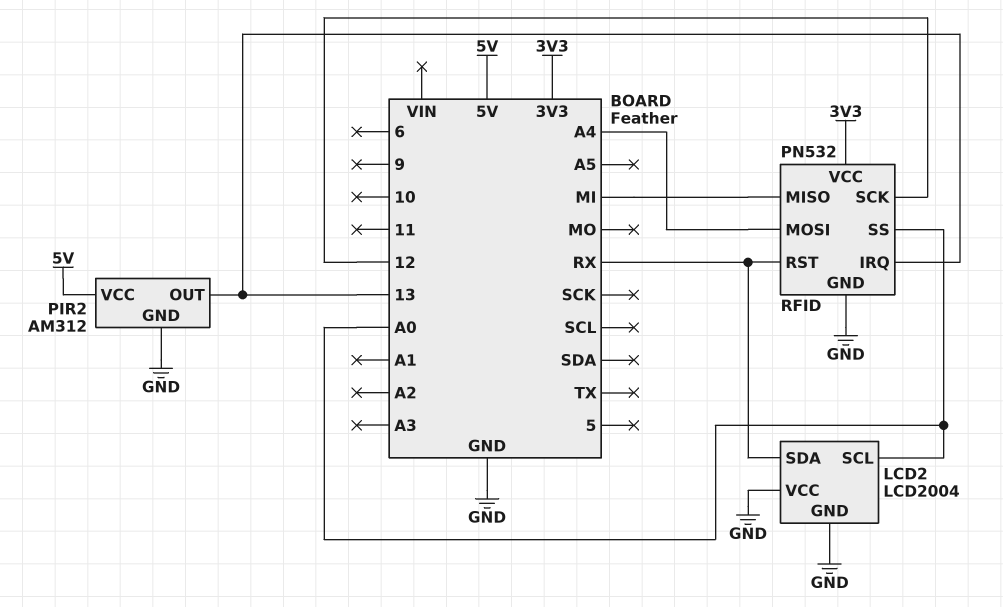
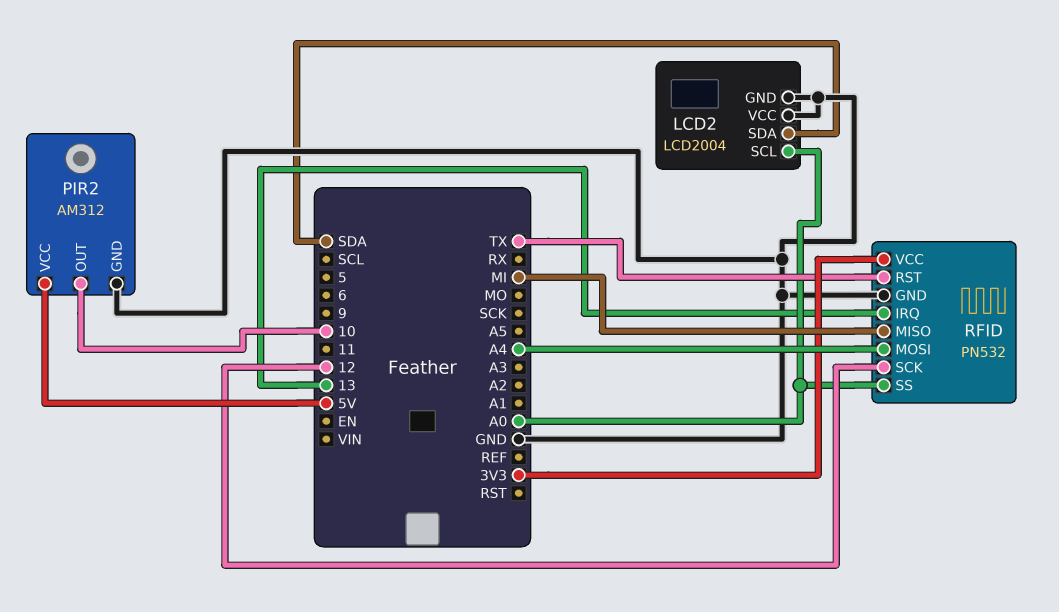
LCD2 pin SDA: RX -> SDA
PIR2 pin OUT: 13 -> 10
RFID pin RST: RX -> TX

